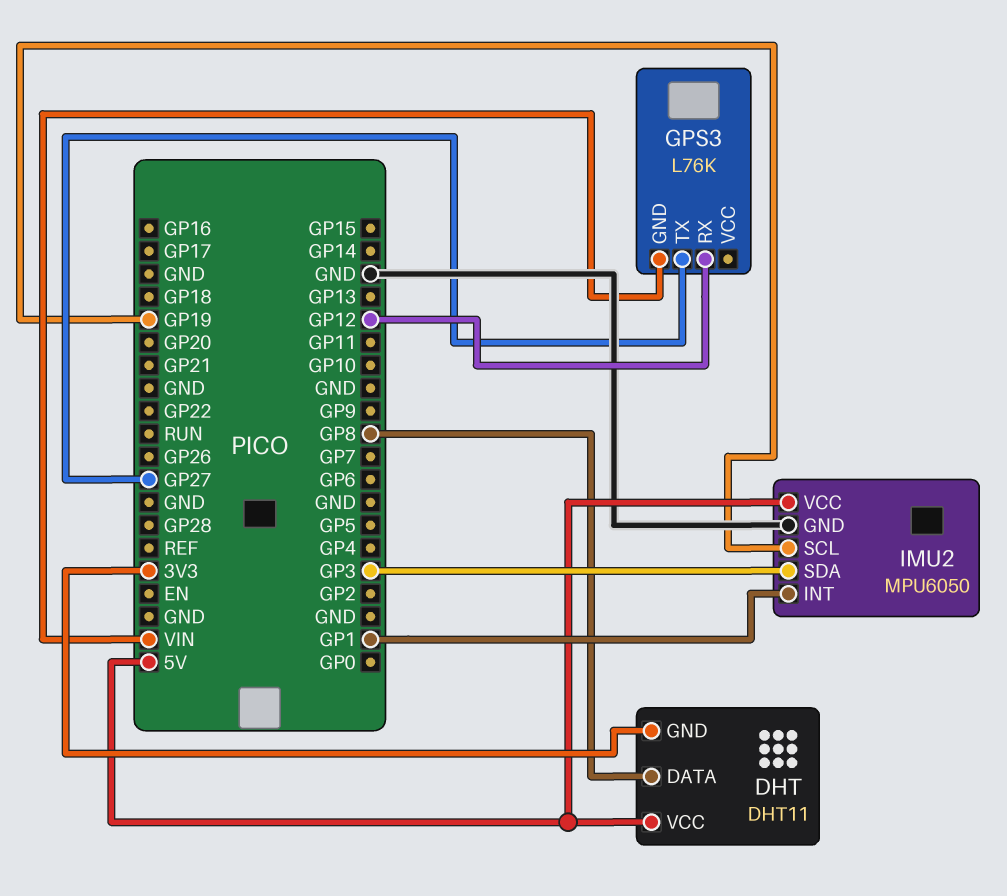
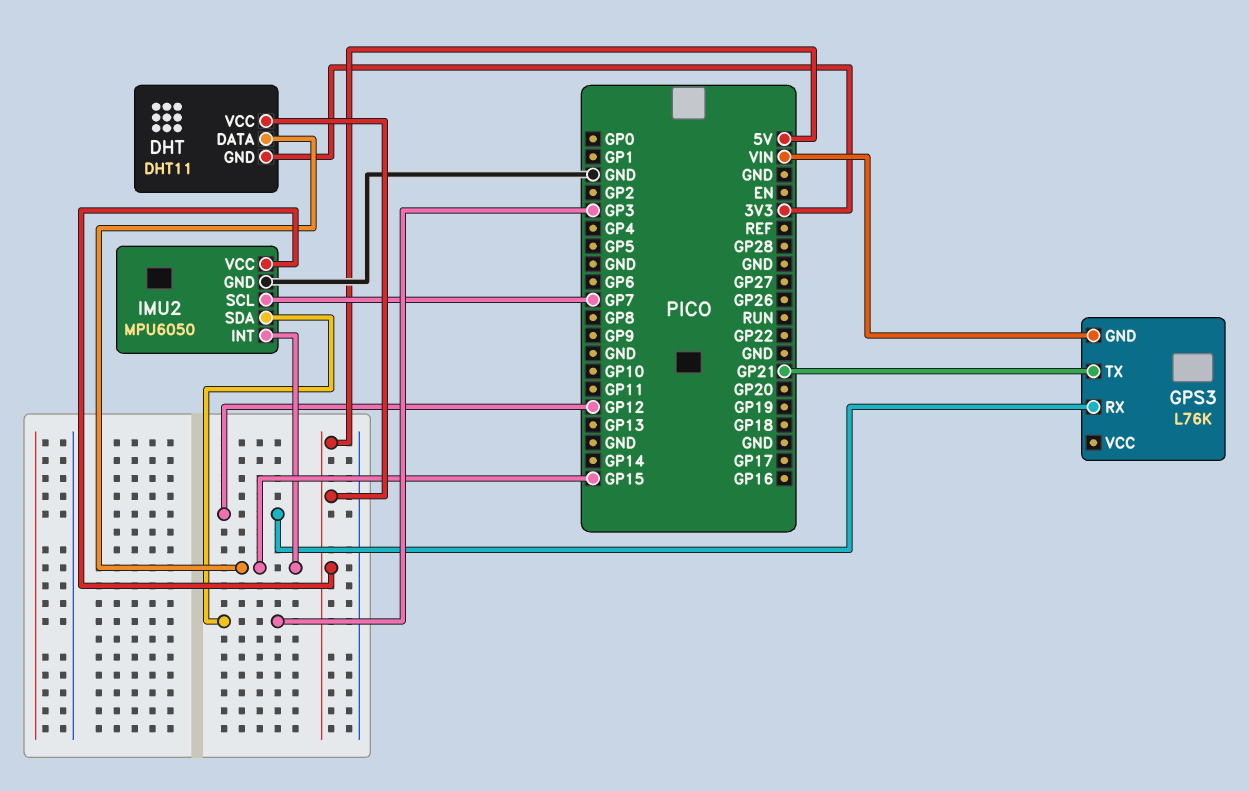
DHT pin DATA: GP8 -> GP15
GPS3 pin TX: GP27 -> GP21
IMU2 pin INT: GP1 -> GP15
IMU2 pin SCL: GP19 -> GP7

